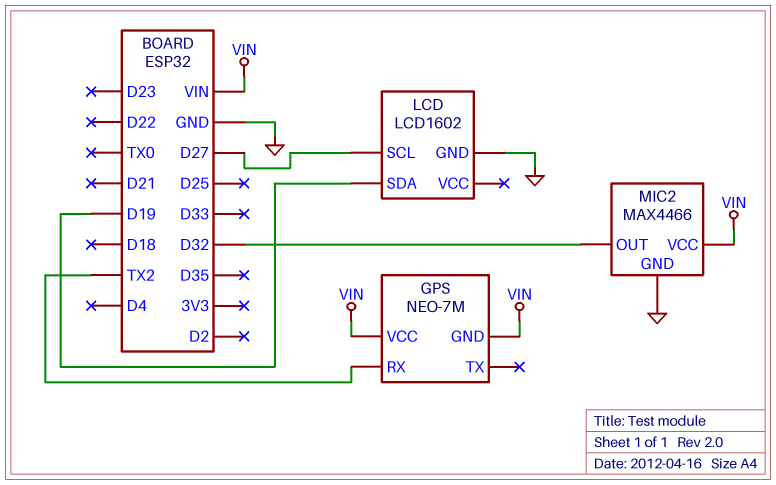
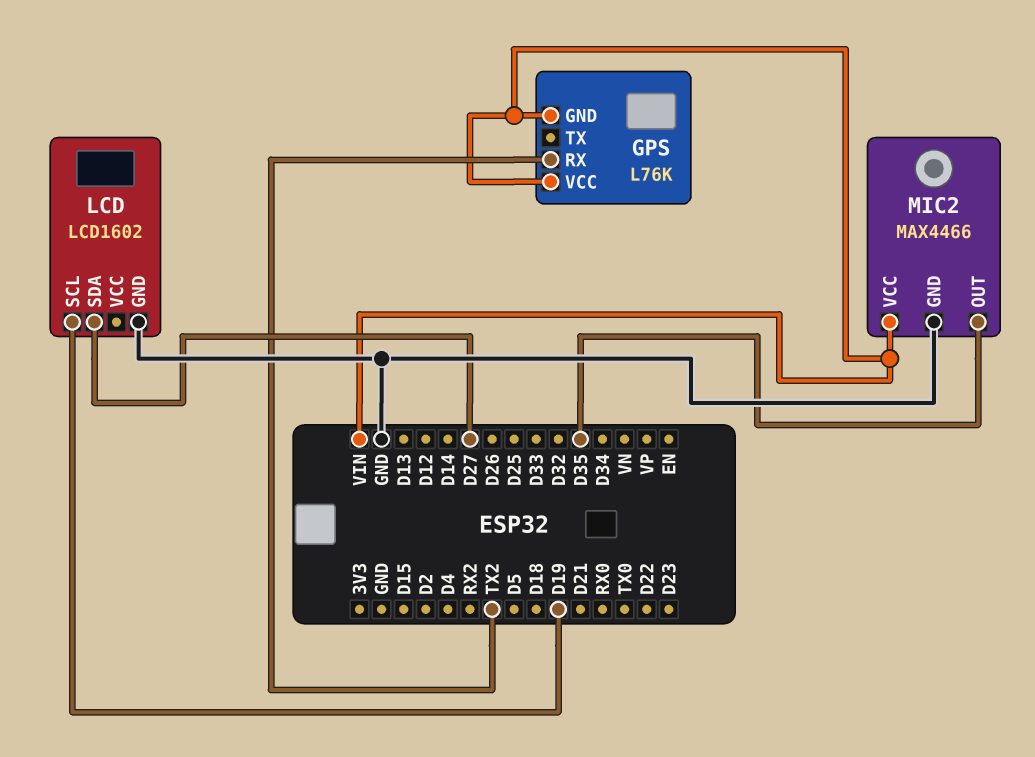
GPS: NEO-7M -> L76K
LCD pin SCL: D27 -> D19
LCD pin SDA: D19 -> D27
MIC2 pin OUT: D32 -> D35

